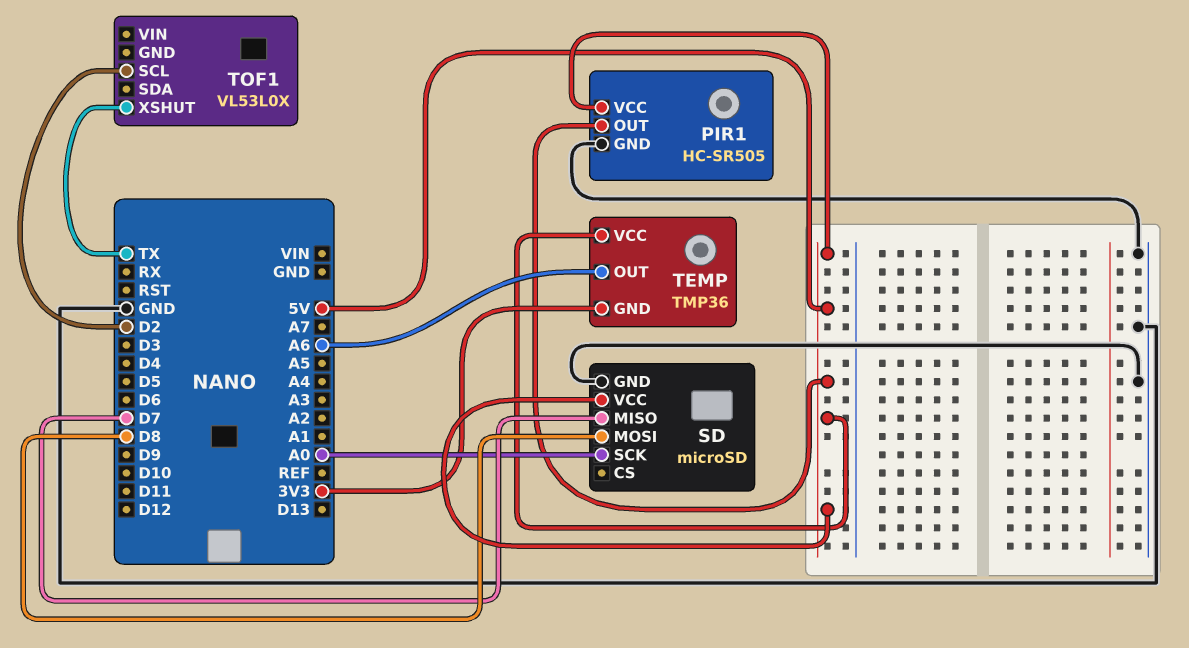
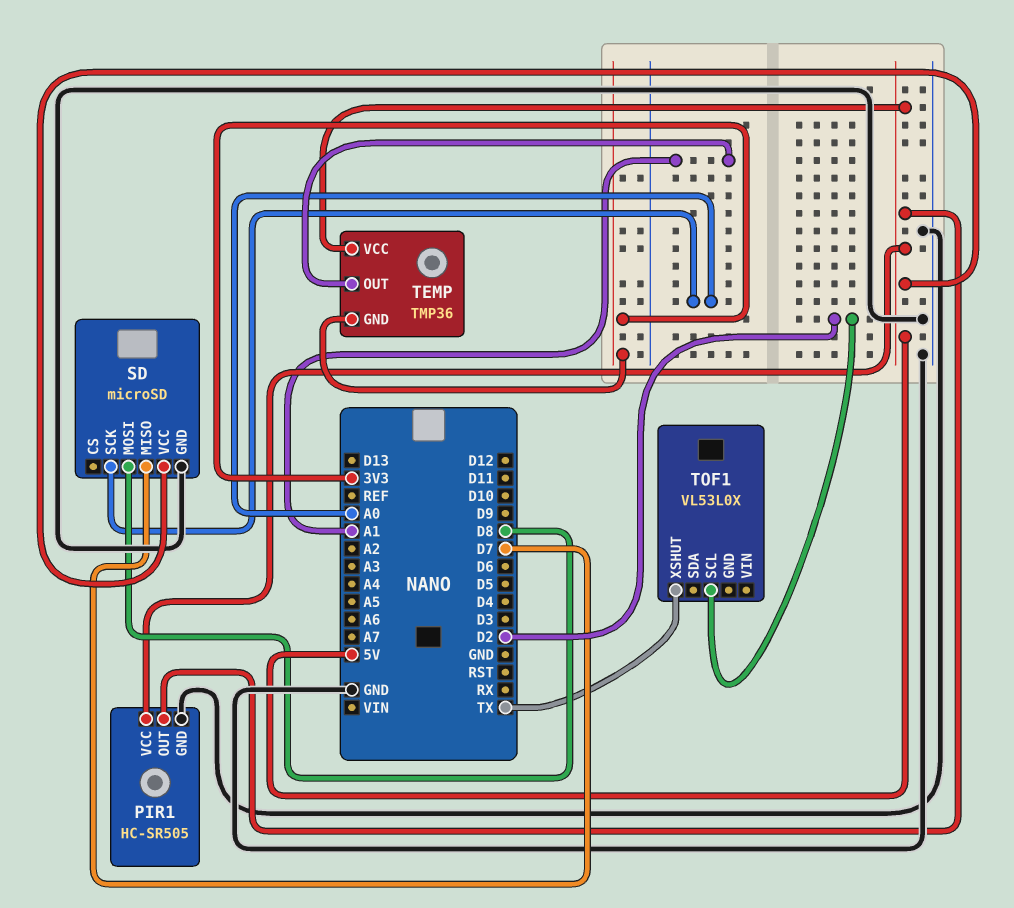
TEMP pin OUT: A6 -> A1

